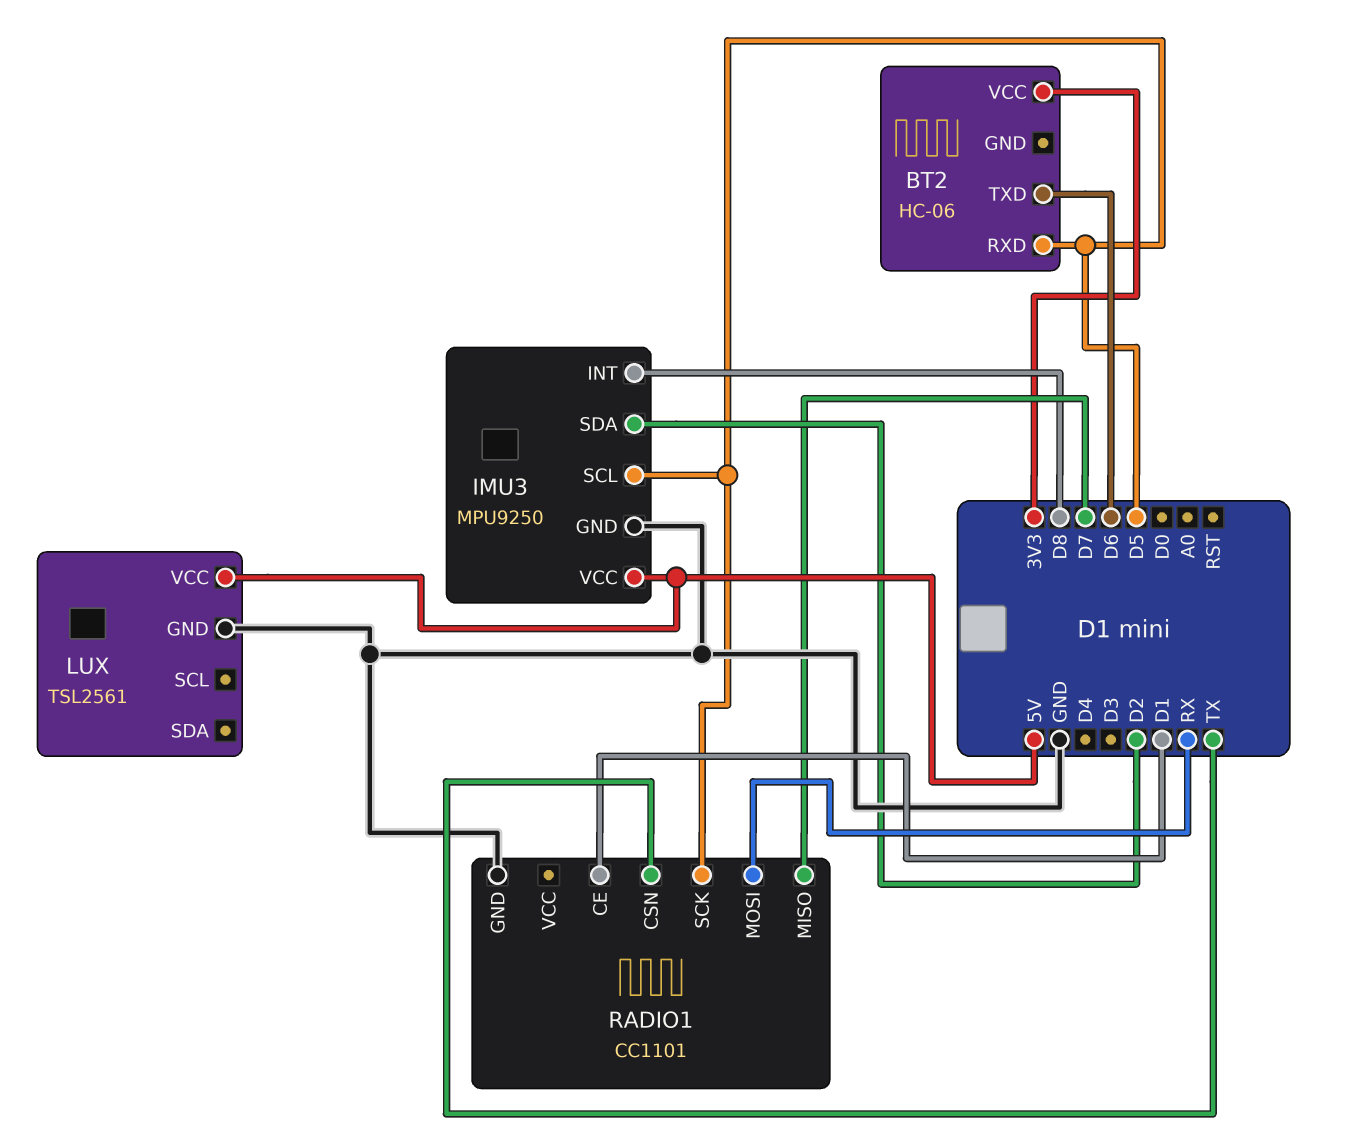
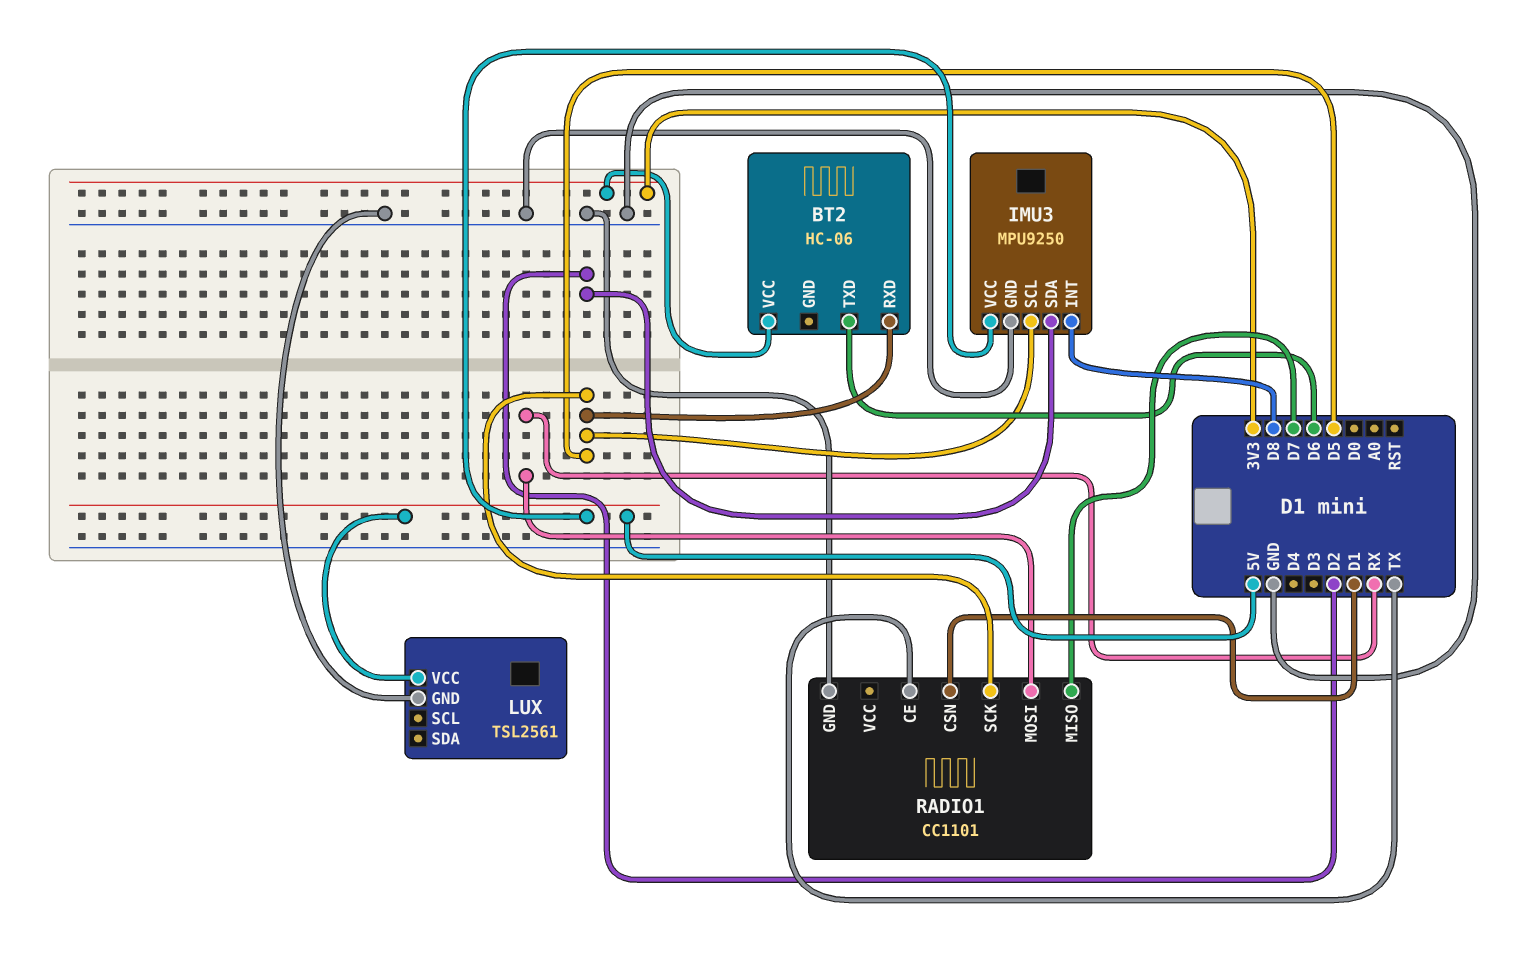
RADIO1 pin CE: D1 -> TX
RADIO1 pin CSN: TX -> D1

